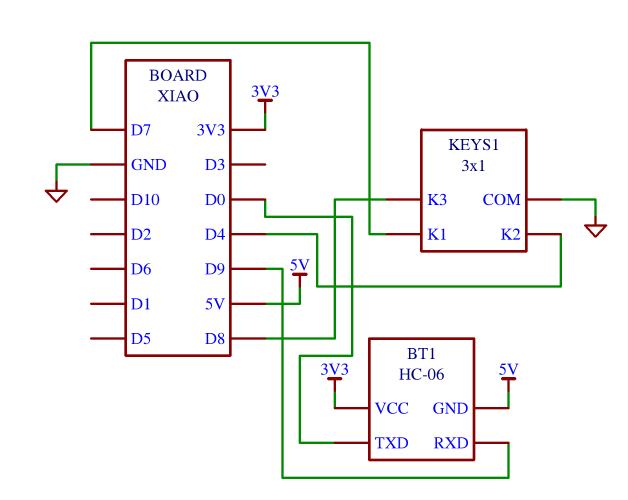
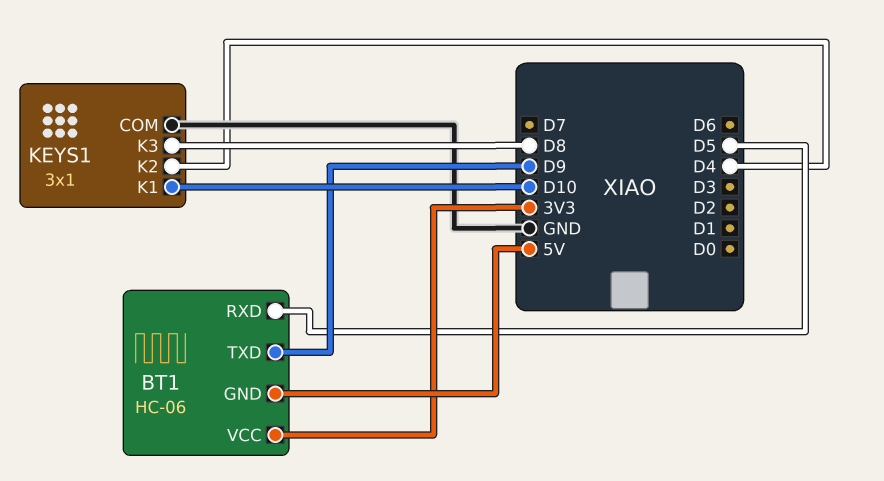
BT1 pin RXD: D9 -> D5
BT1 pin TXD: D0 -> D9
KEYS1 pin K1: D7 -> D10

